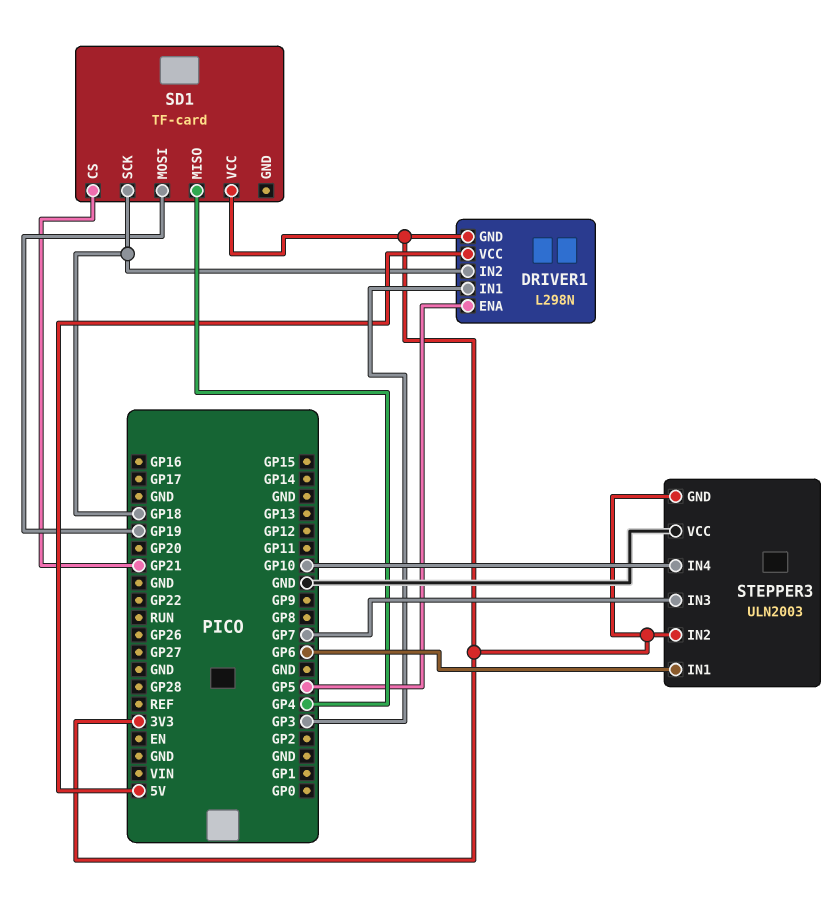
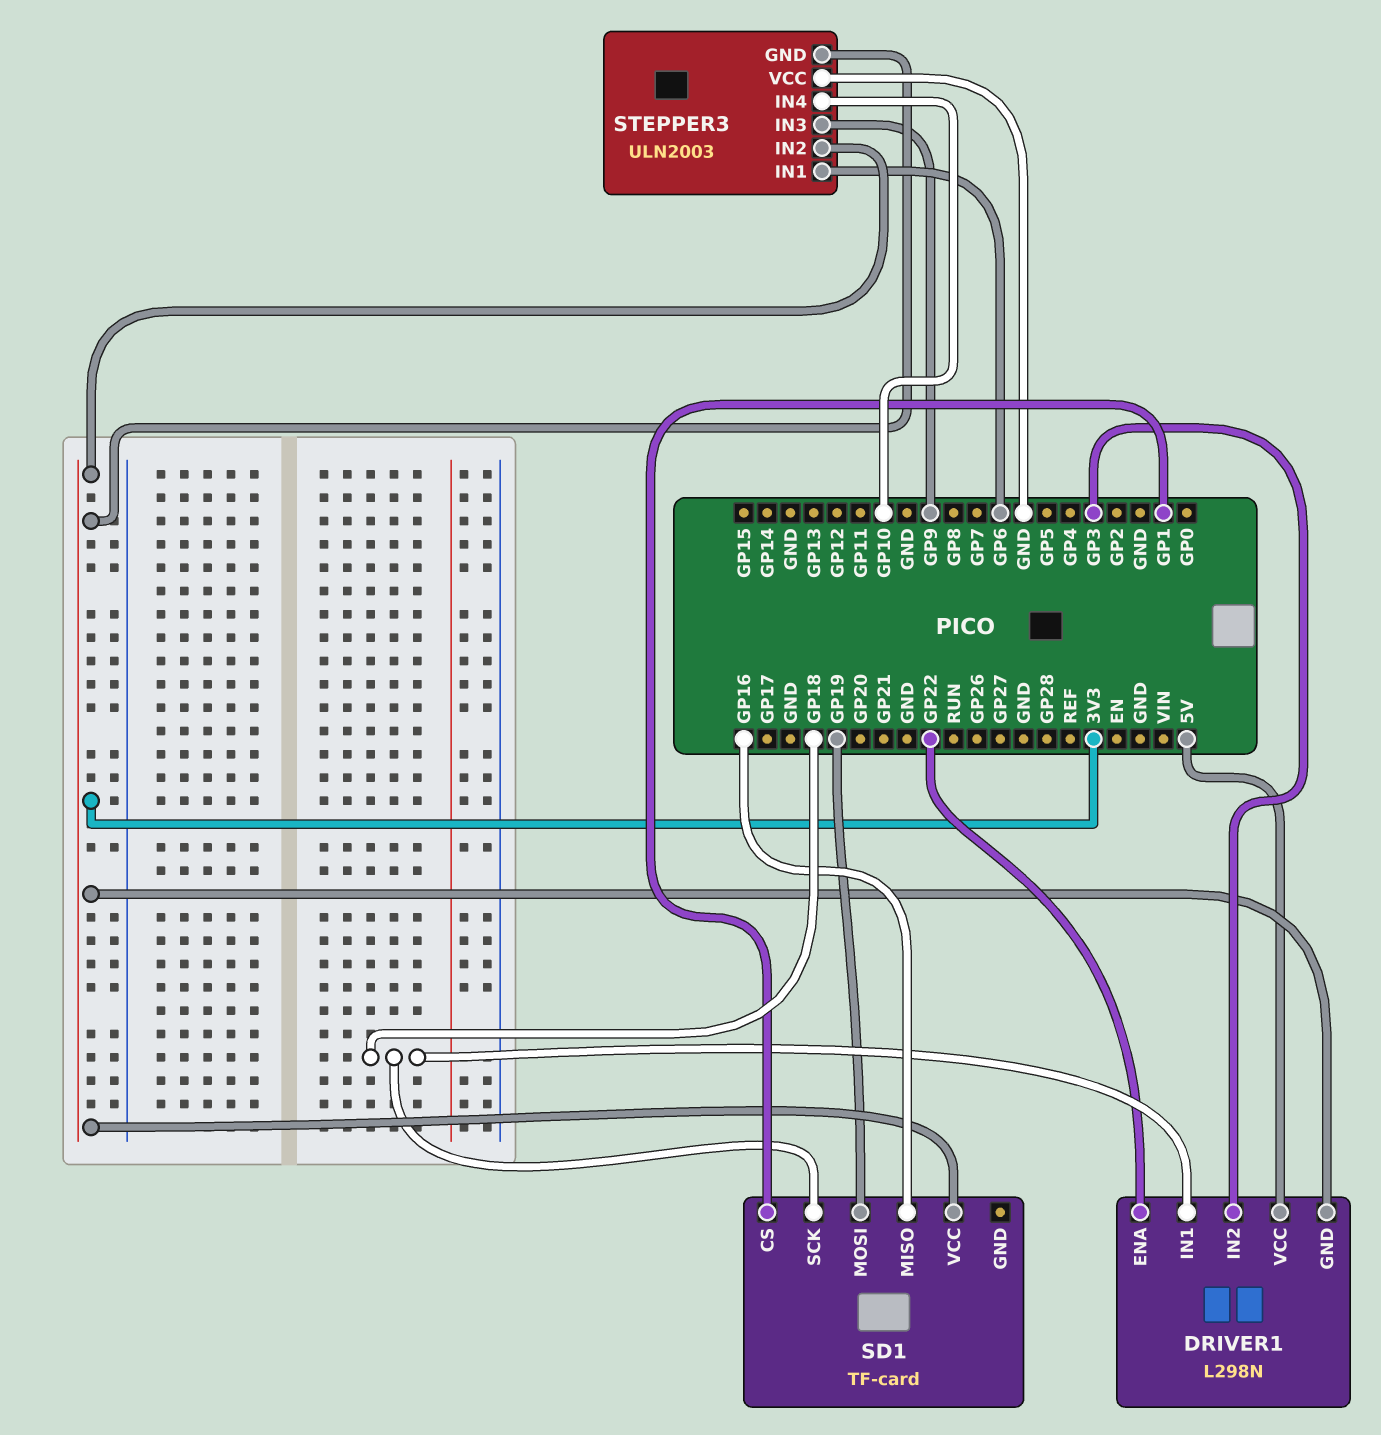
DRIVER1 pin ENA: GP5 -> GP22
DRIVER1 pin IN1: GP3 -> GP18
DRIVER1 pin IN2: GP18 -> GP3
SD1 pin CS: GP21 -> GP1
SD1 pin MISO: GP4 -> GP16
STEPPER3 pin IN3: GP7 -> GP9

